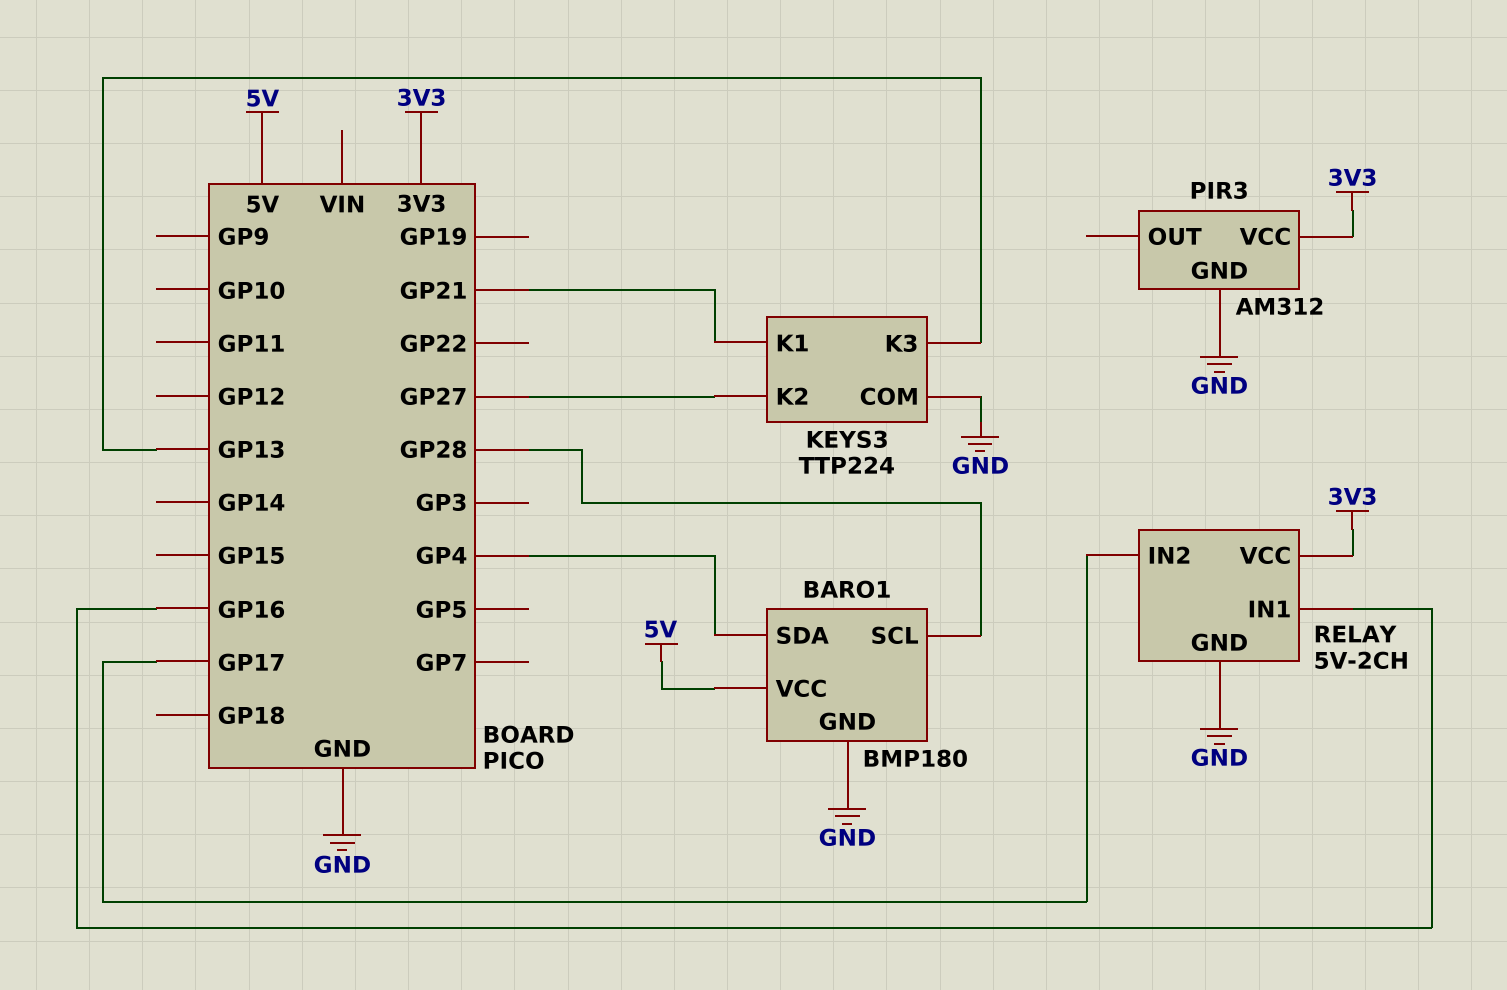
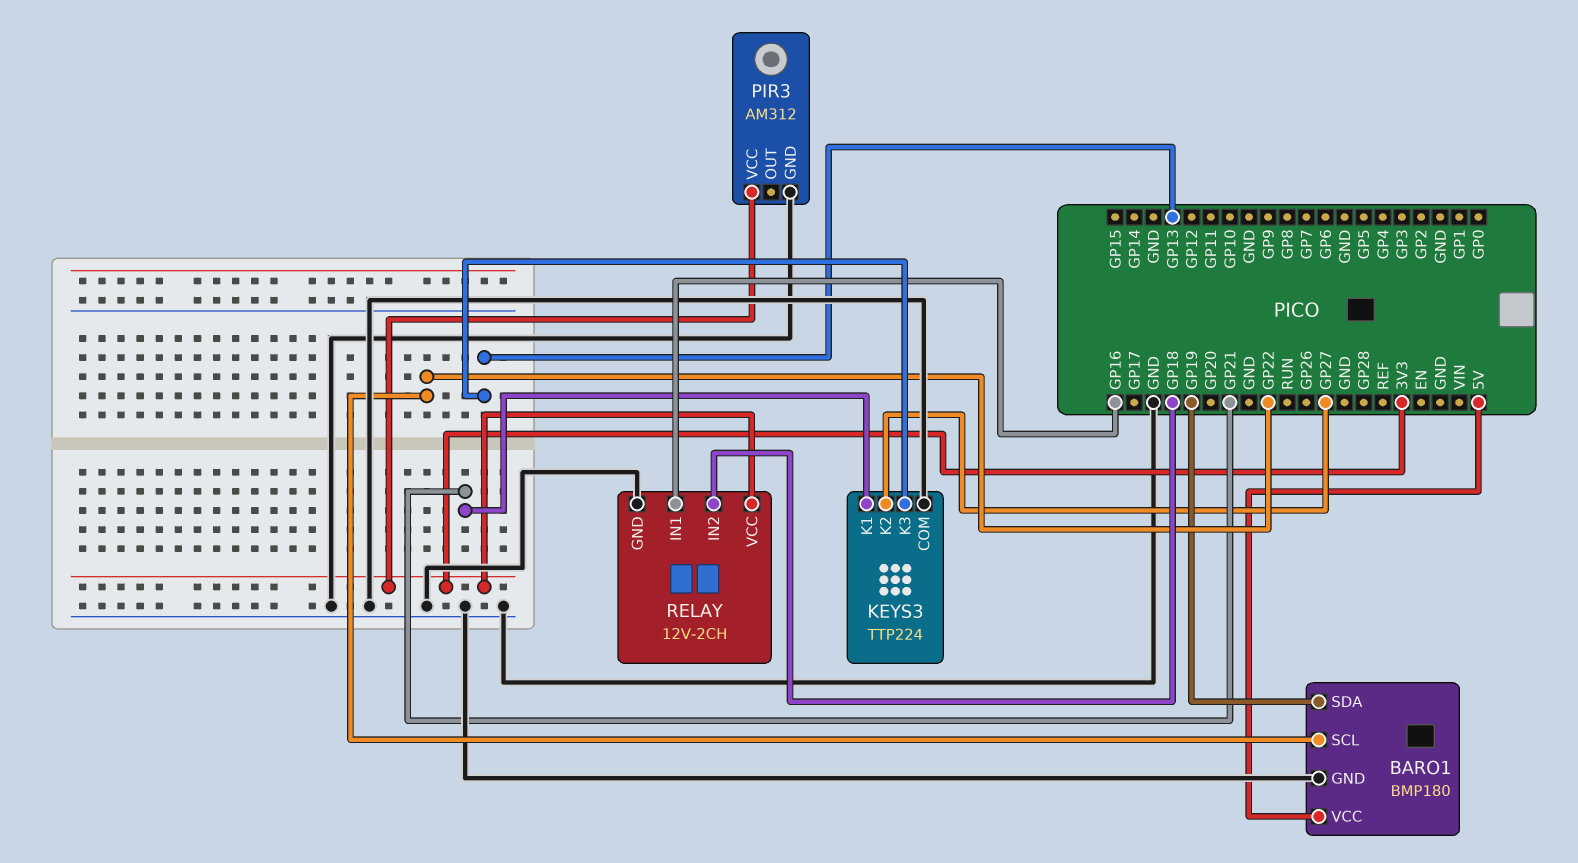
BARO1 pin SCL: GP28 -> GP22
BARO1 pin SDA: GP4 -> GP19
RELAY: 5V-2CH -> 12V-2CH
RELAY pin IN2: GP17 -> GP18

